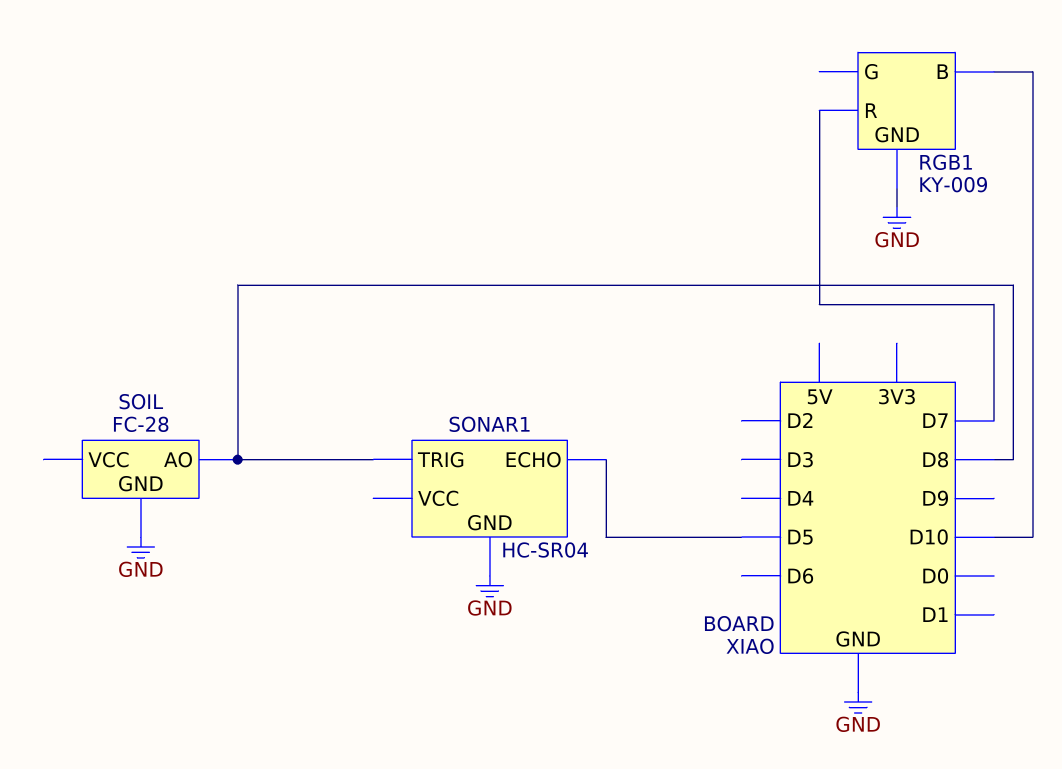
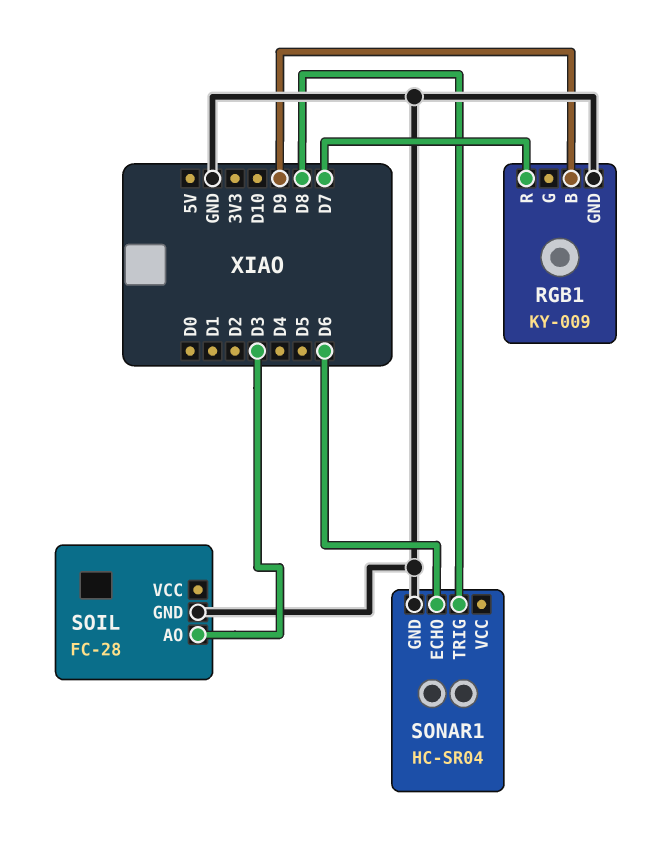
RGB1 pin B: D10 -> D9
SOIL pin AO: D8 -> D3
SONAR1 pin ECHO: D5 -> D6

